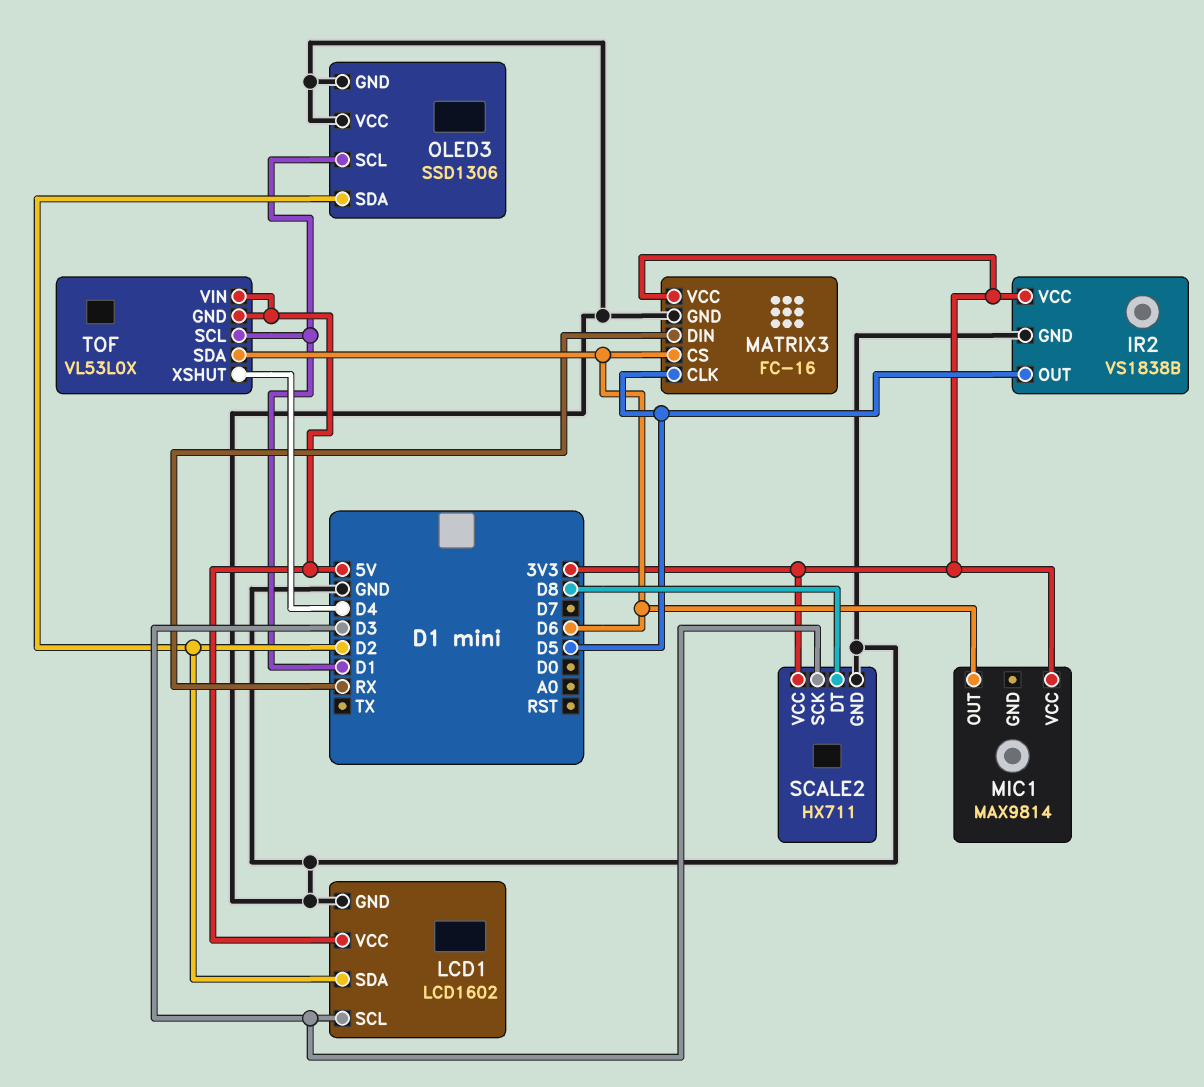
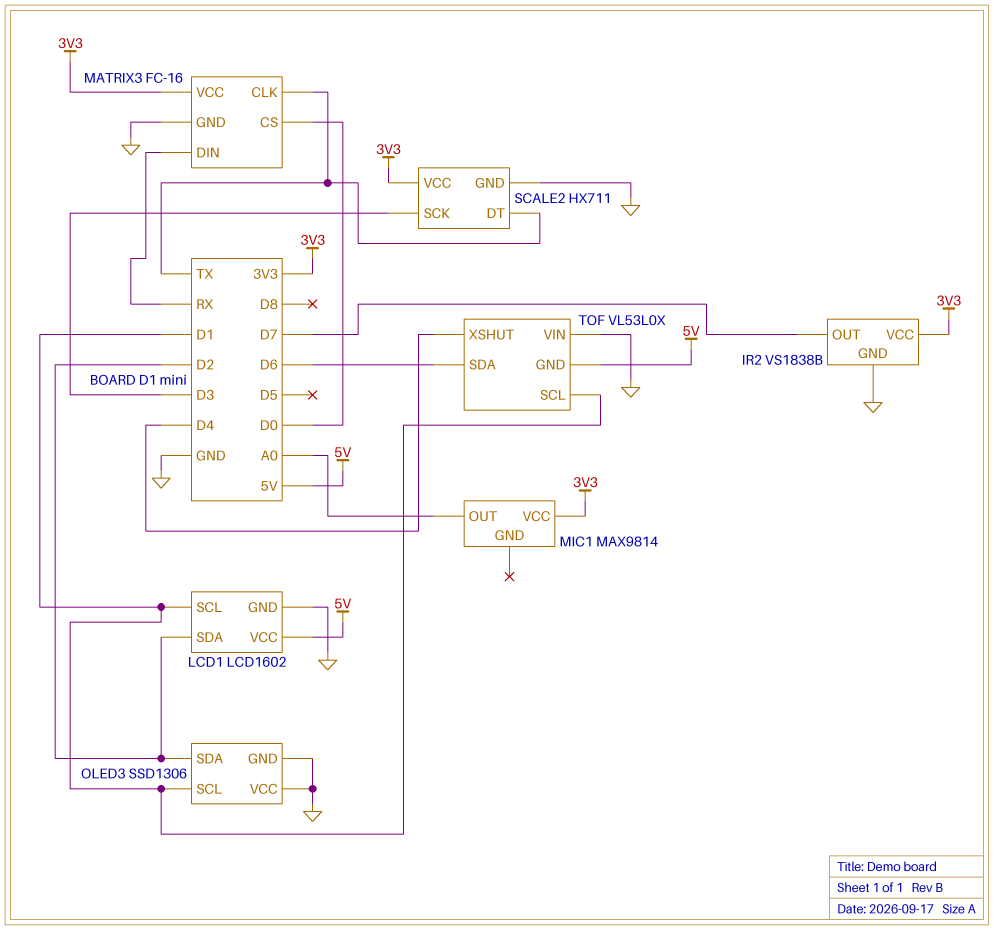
IR2 pin OUT: D5 -> D7
LCD1 pin SCL: D3 -> D1
MATRIX3 pin CLK: D5 -> TX
MATRIX3 pin CS: D6 -> D0
MIC1 pin OUT: D6 -> A0
SCALE2 pin DT: D8 -> TX
TOF pin VIN: 5V -> GND

